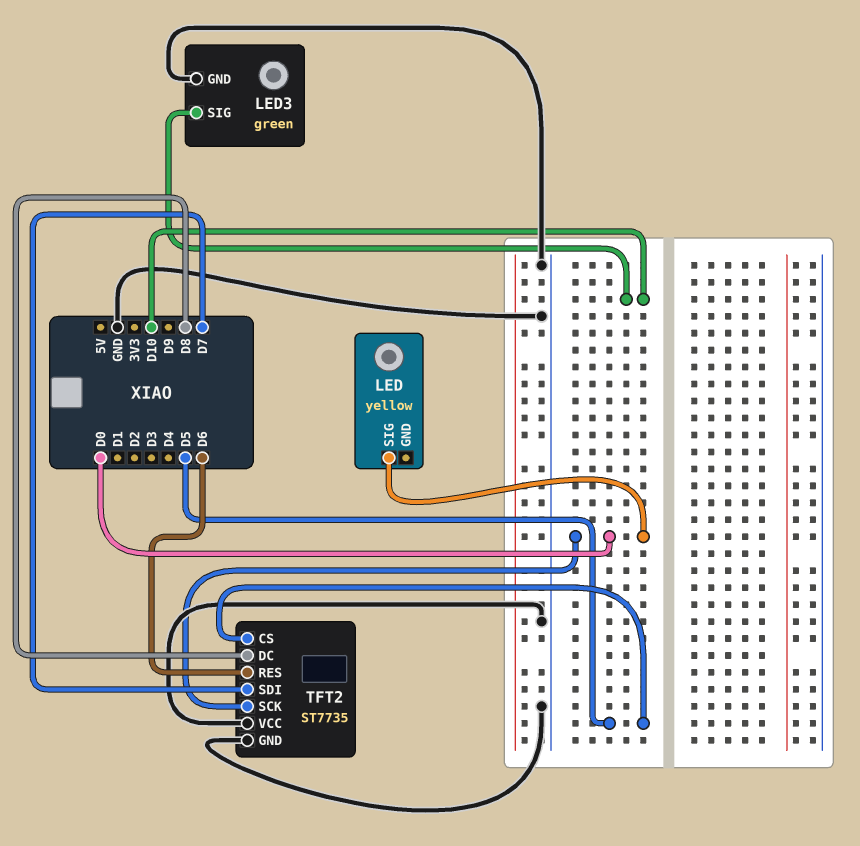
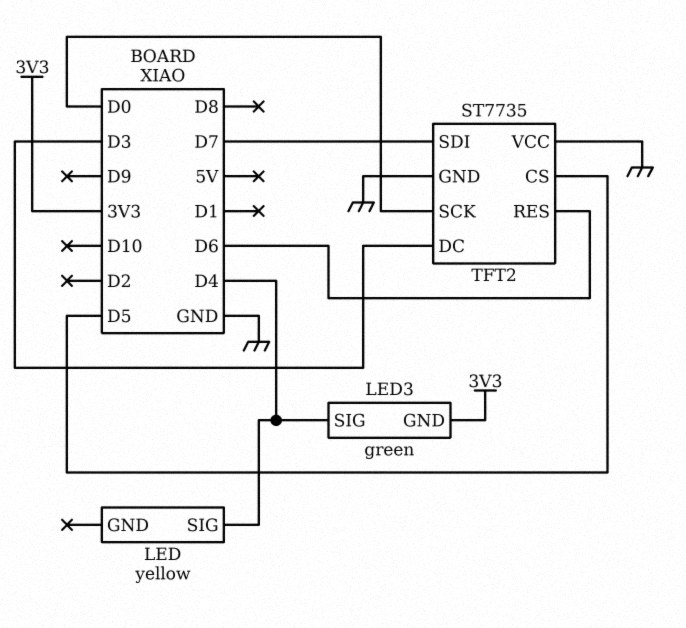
LED pin SIG: D0 -> D4
LED3 pin GND: GND -> 3V3
LED3 pin SIG: D10 -> D4
TFT2 pin DC: D8 -> D3

